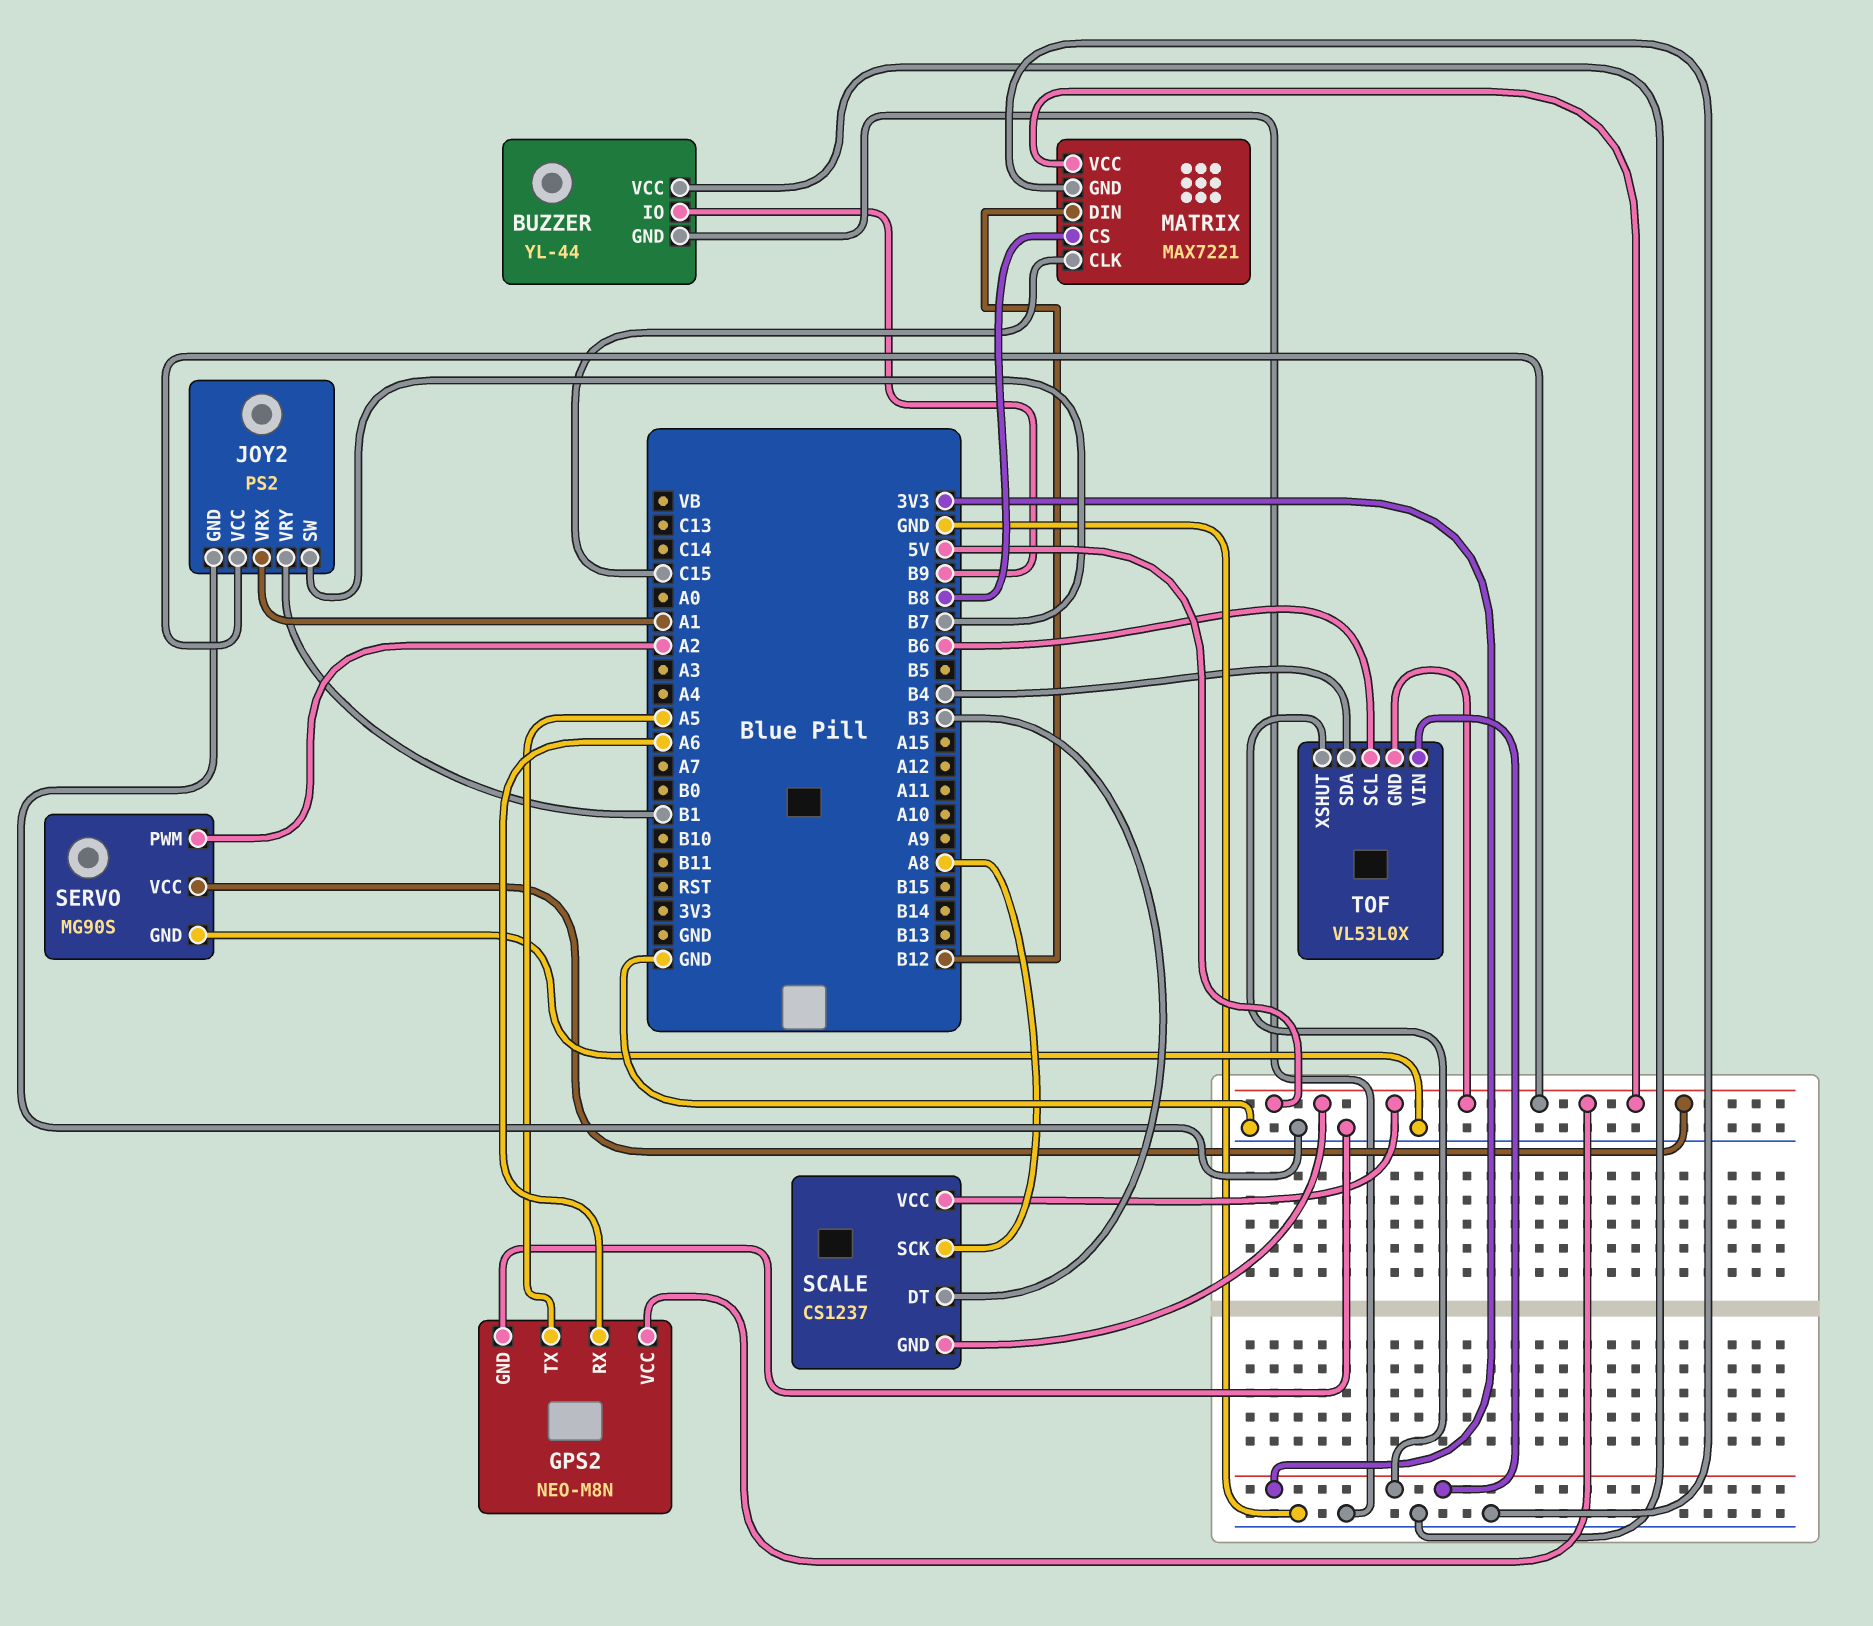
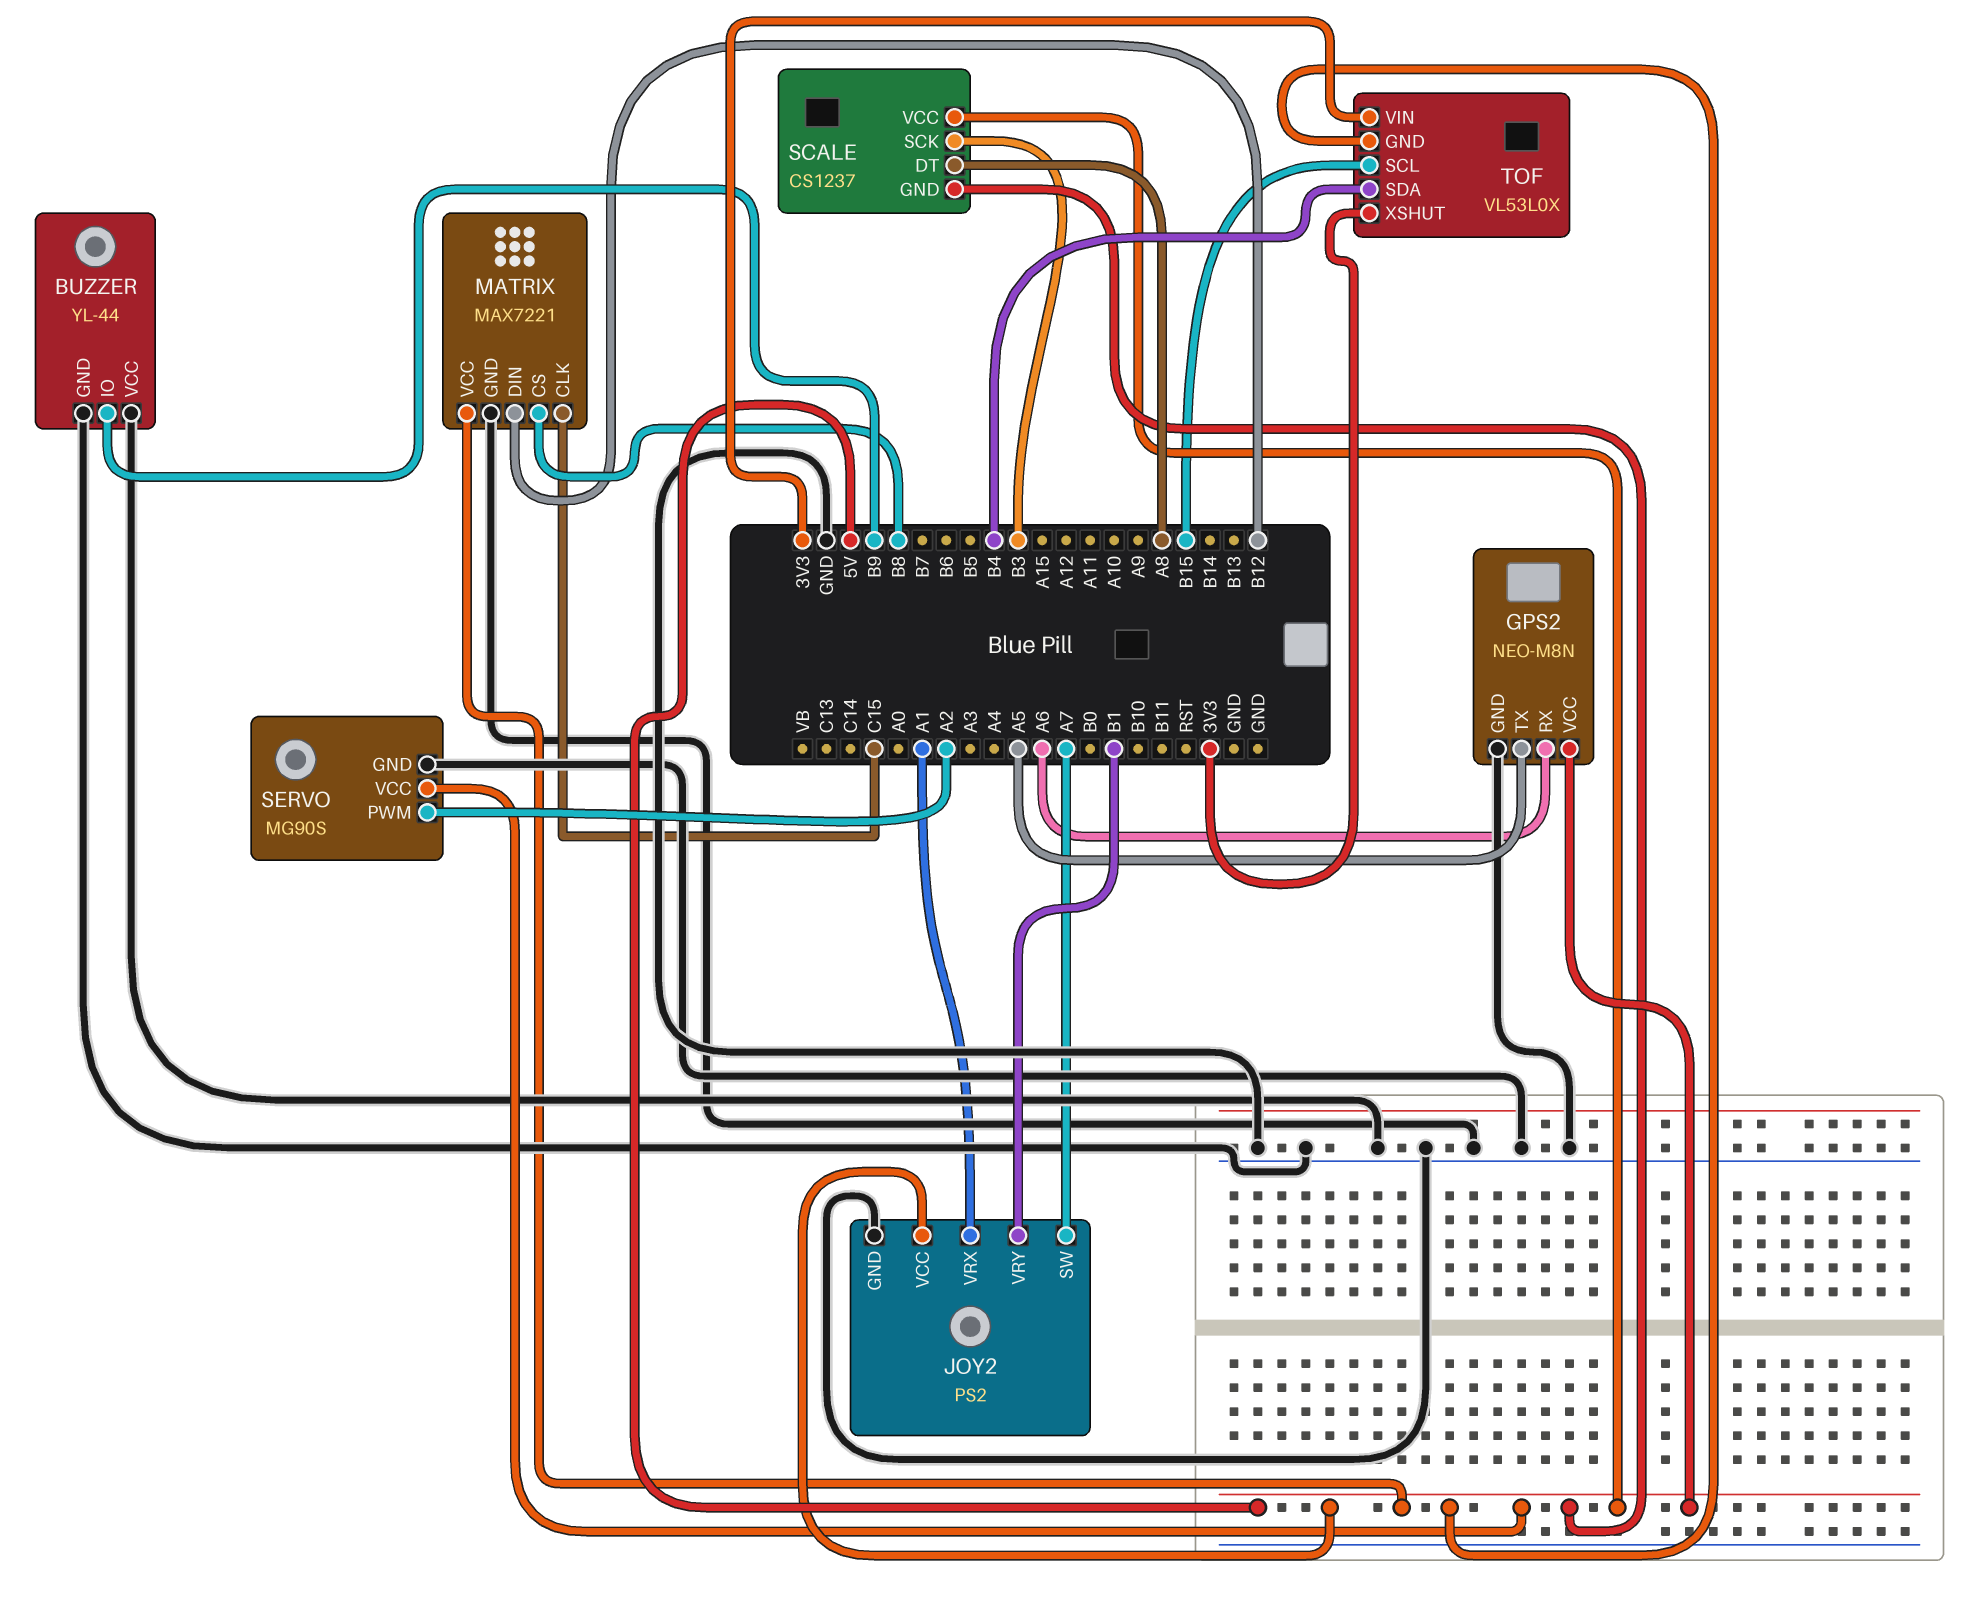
JOY2 pin SW: B7 -> A7
SCALE pin DT: B3 -> A8
SCALE pin SCK: A8 -> B3
TOF pin SCL: B6 -> B15

